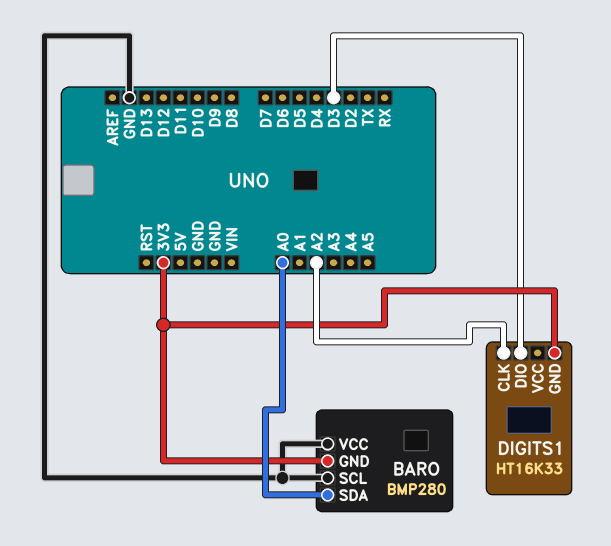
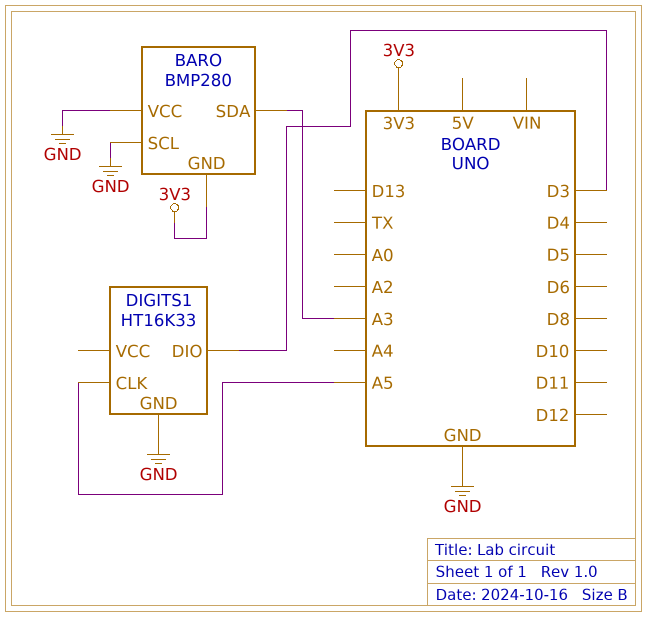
BARO pin SDA: A0 -> A3
DIGITS1 pin CLK: A2 -> A5
DIGITS1 pin GND: 3V3 -> GND

